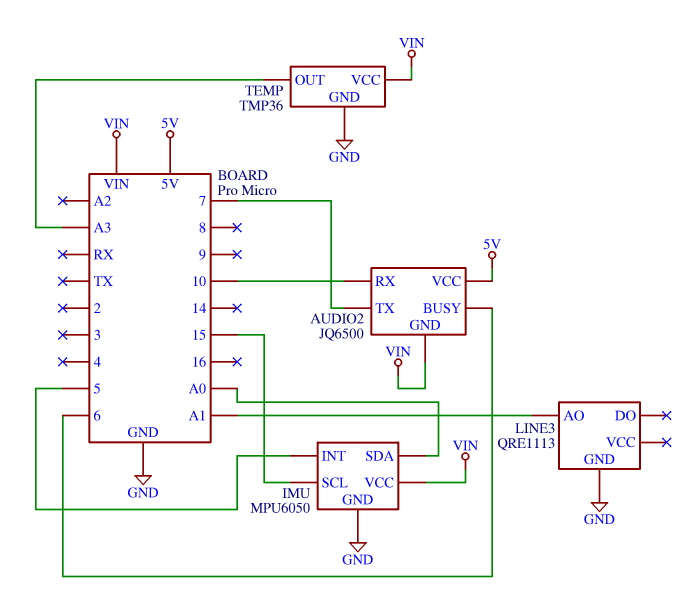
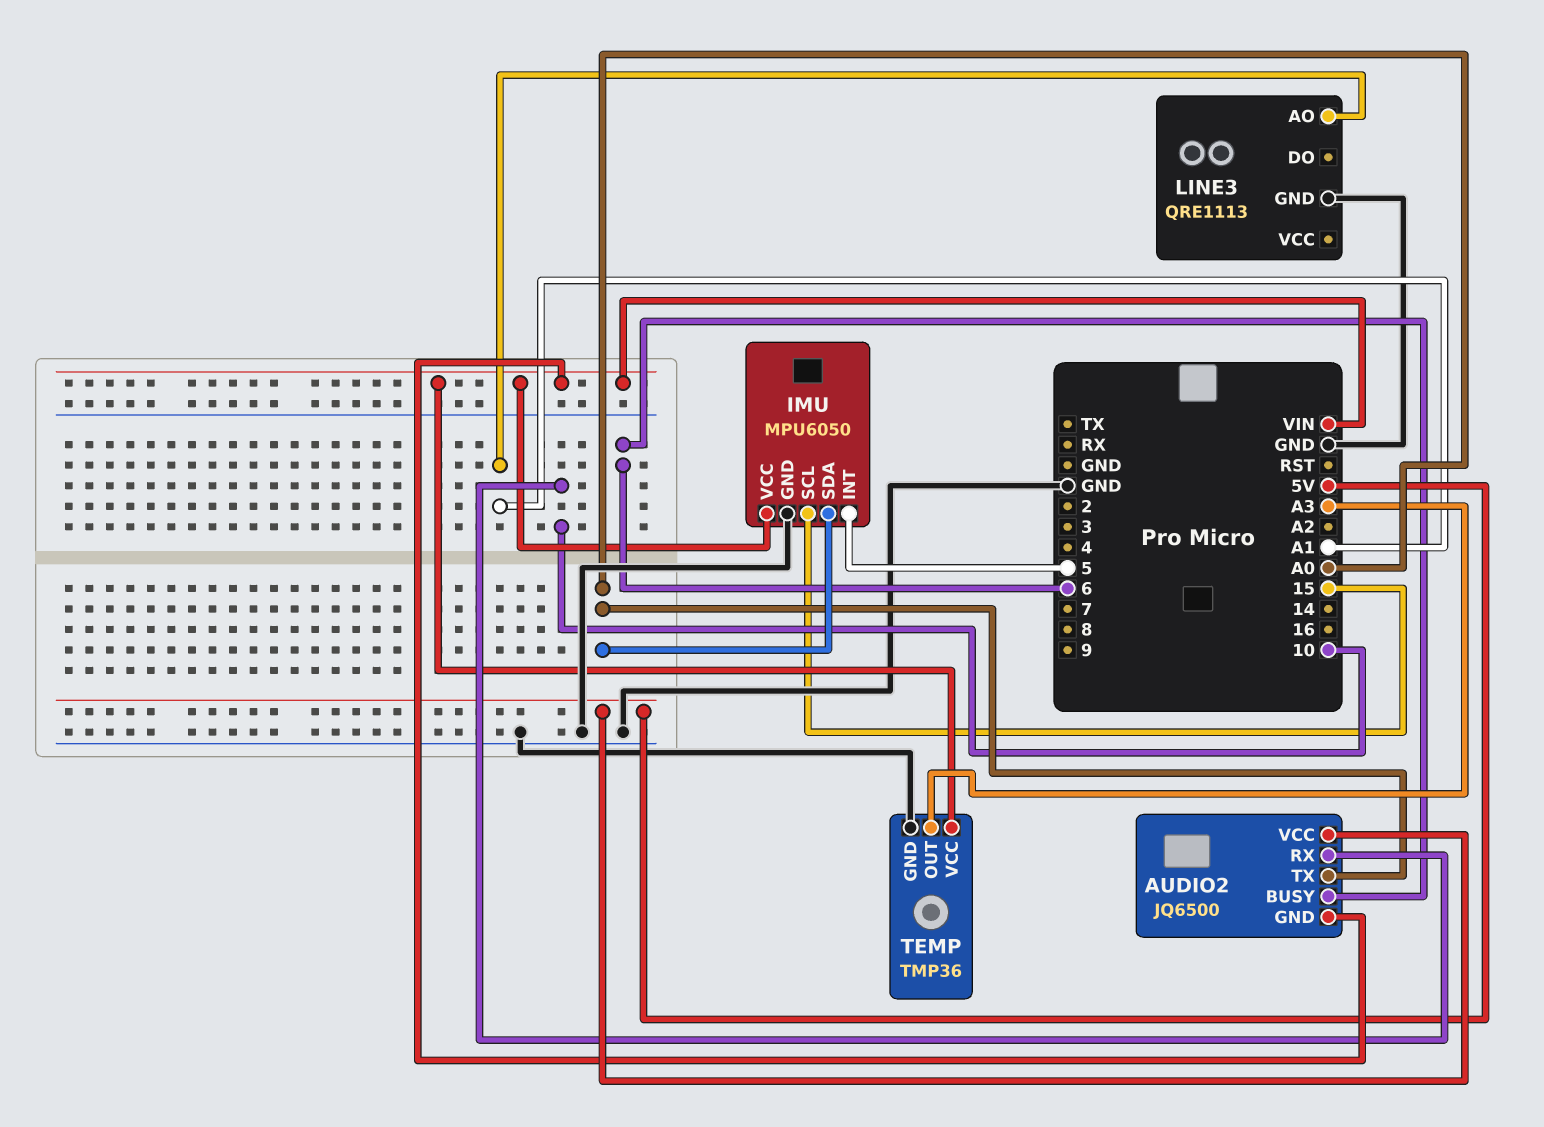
AUDIO2 pin TX: 7 -> A0

